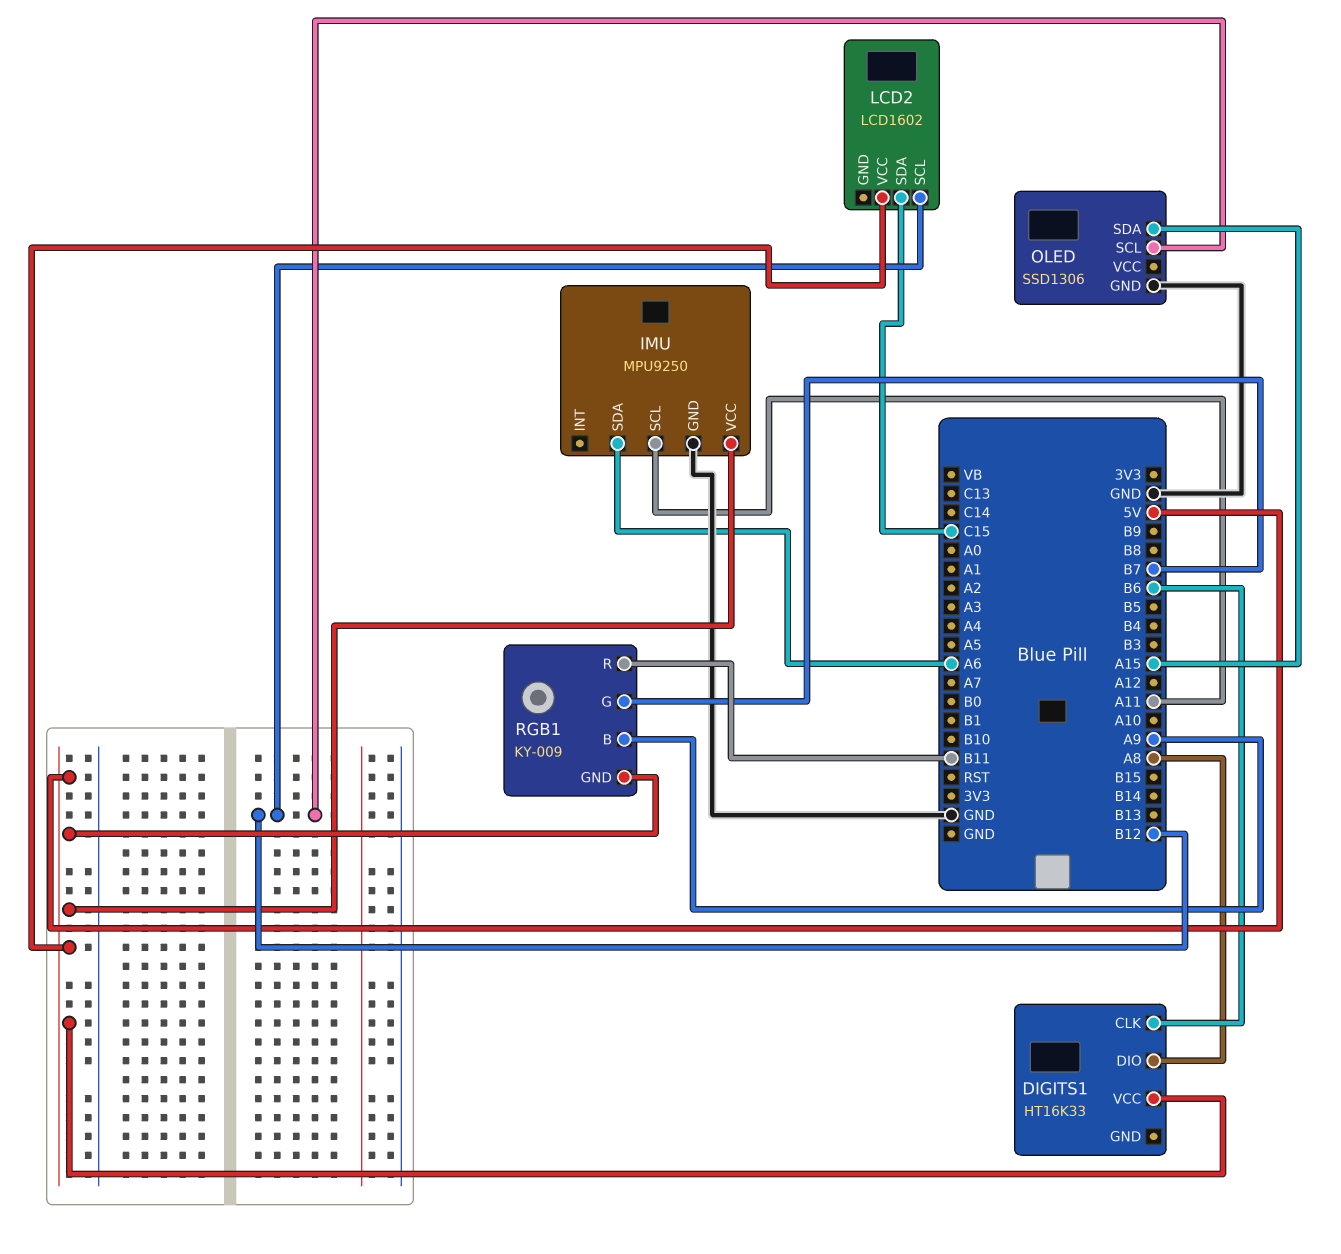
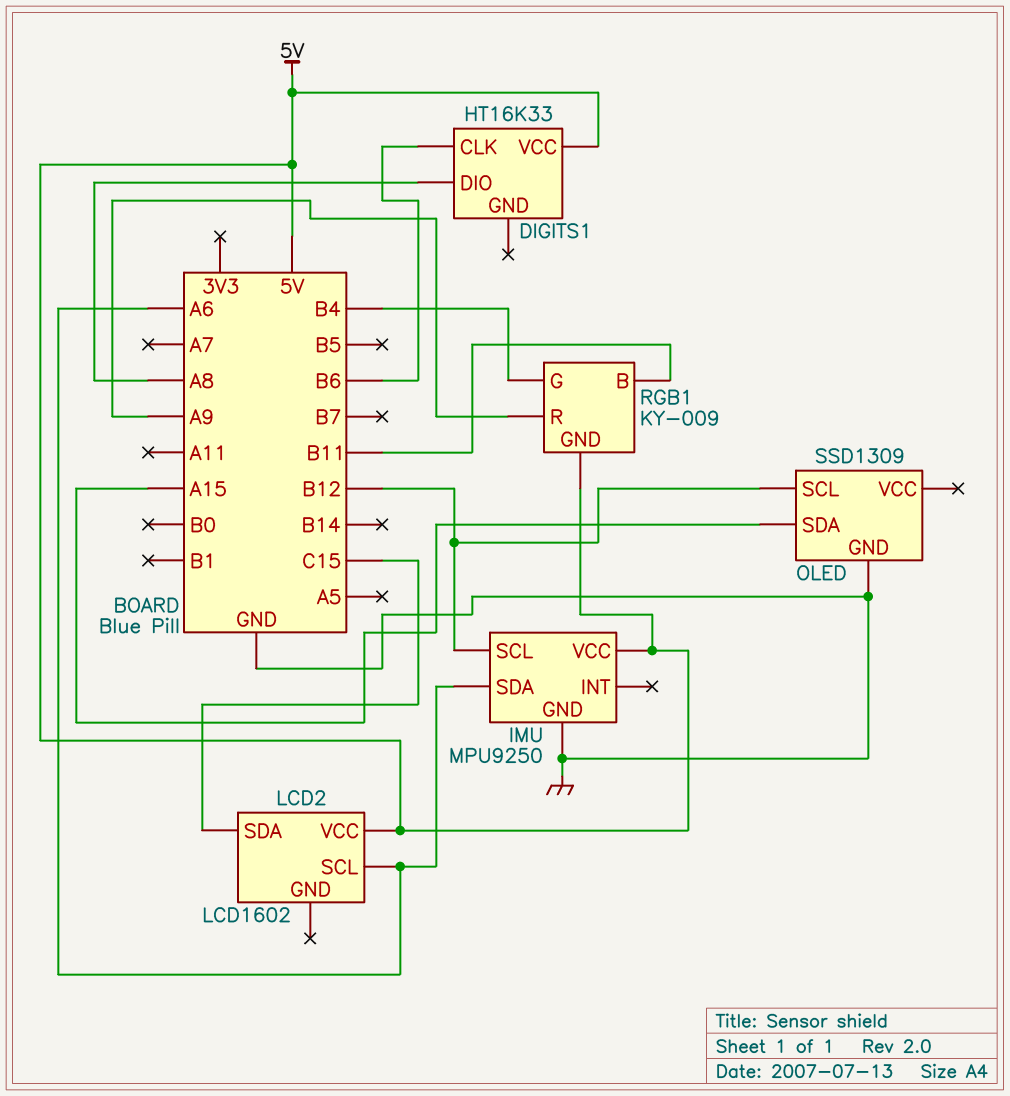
IMU pin SCL: A11 -> B12
LCD2 pin SCL: B12 -> A6
OLED: SSD1306 -> SSD1309
RGB1 pin B: A9 -> B11
RGB1 pin G: B7 -> B4
RGB1 pin R: B11 -> A9

